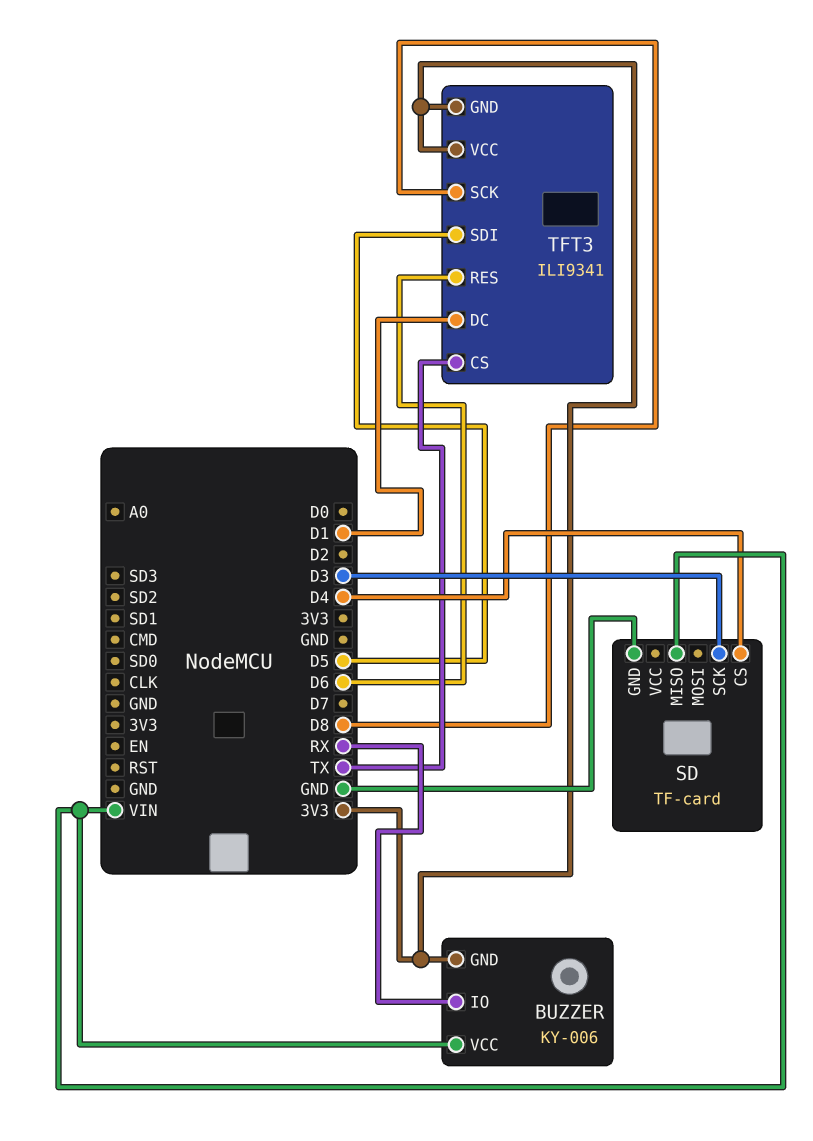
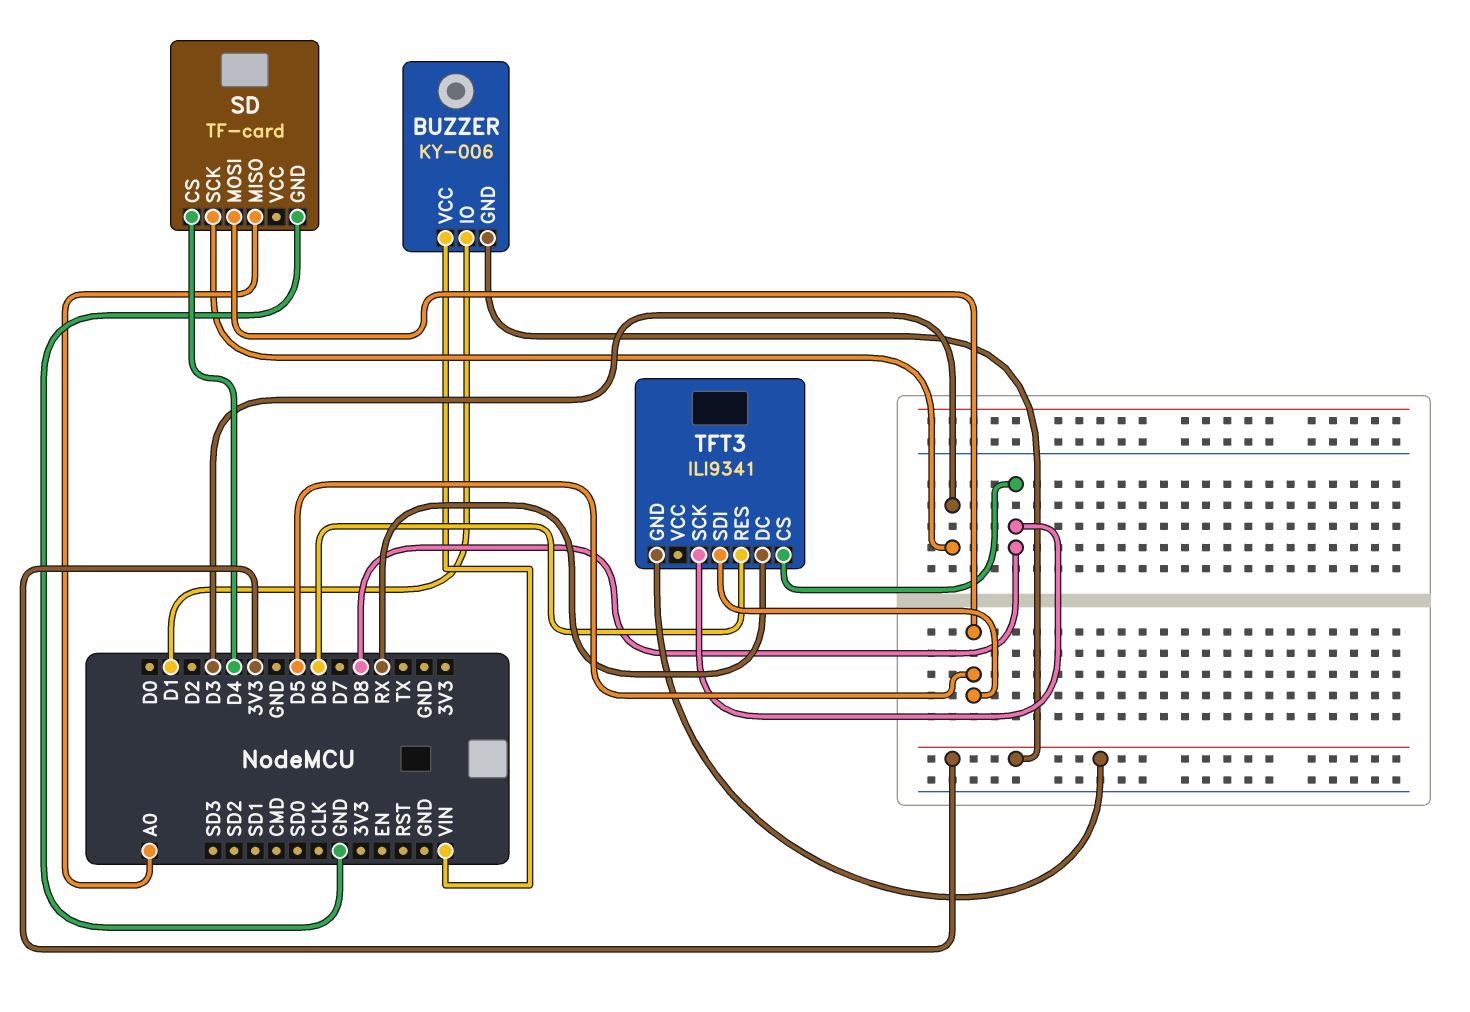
BUZZER pin IO: RX -> D1
SD pin MISO: VIN -> A0
SD pin MOSI: none -> D5
TFT3 pin CS: TX -> D8
TFT3 pin DC: D1 -> RX
TFT3 pin VCC: 3V3 -> none

